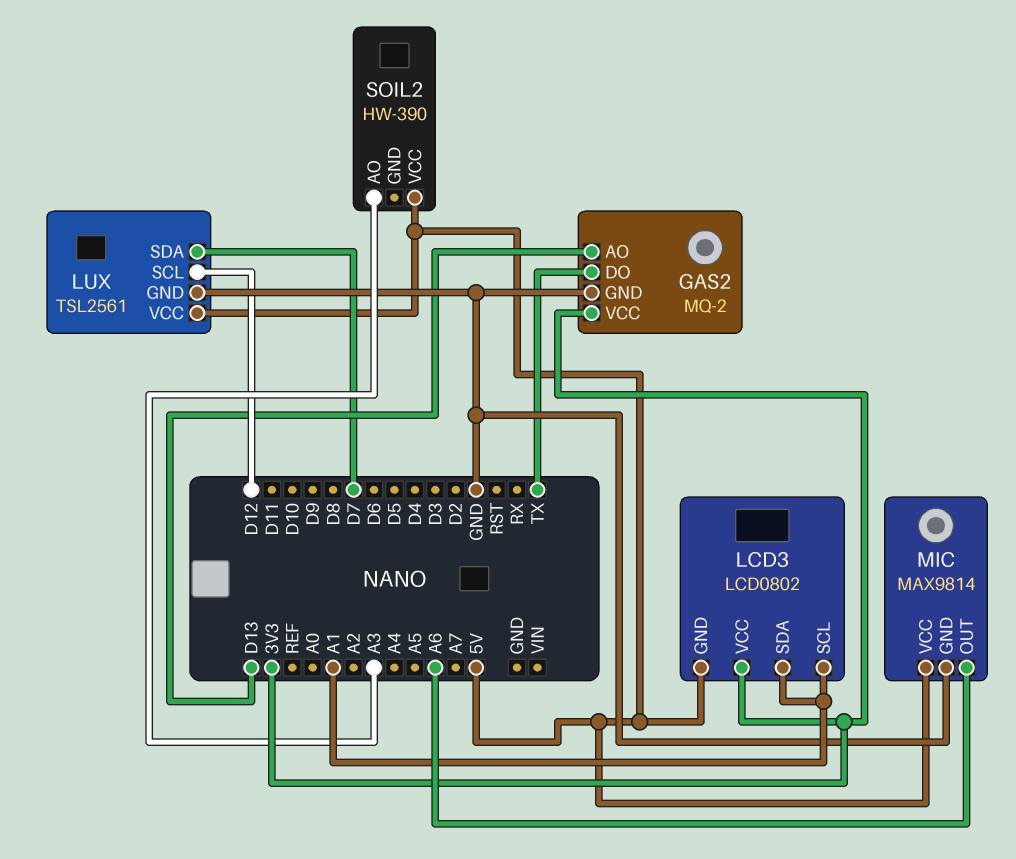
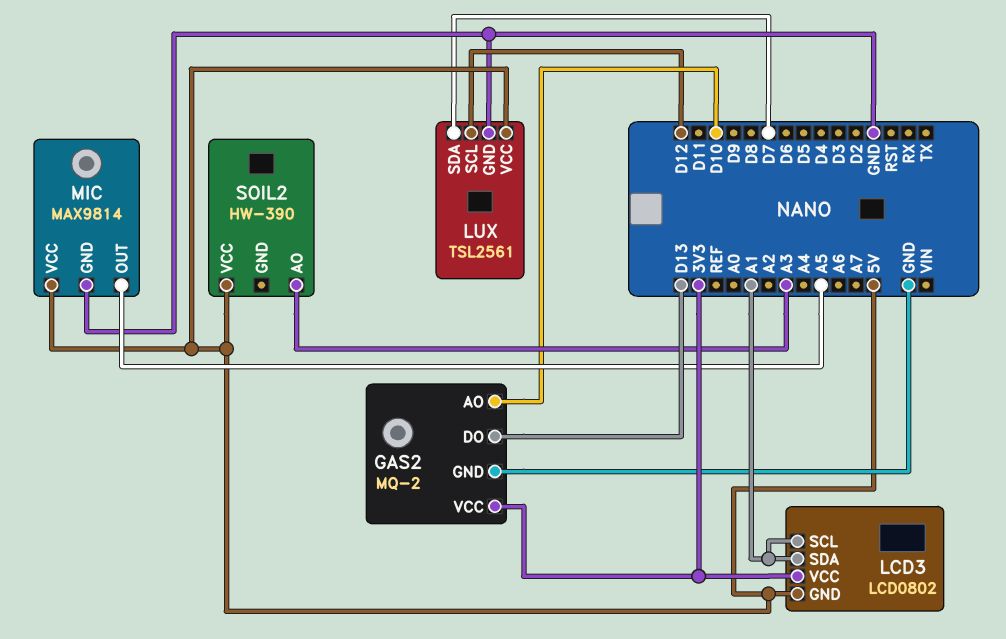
GAS2 pin AO: D13 -> D10
GAS2 pin DO: TX -> D13
MIC pin OUT: A6 -> A5

